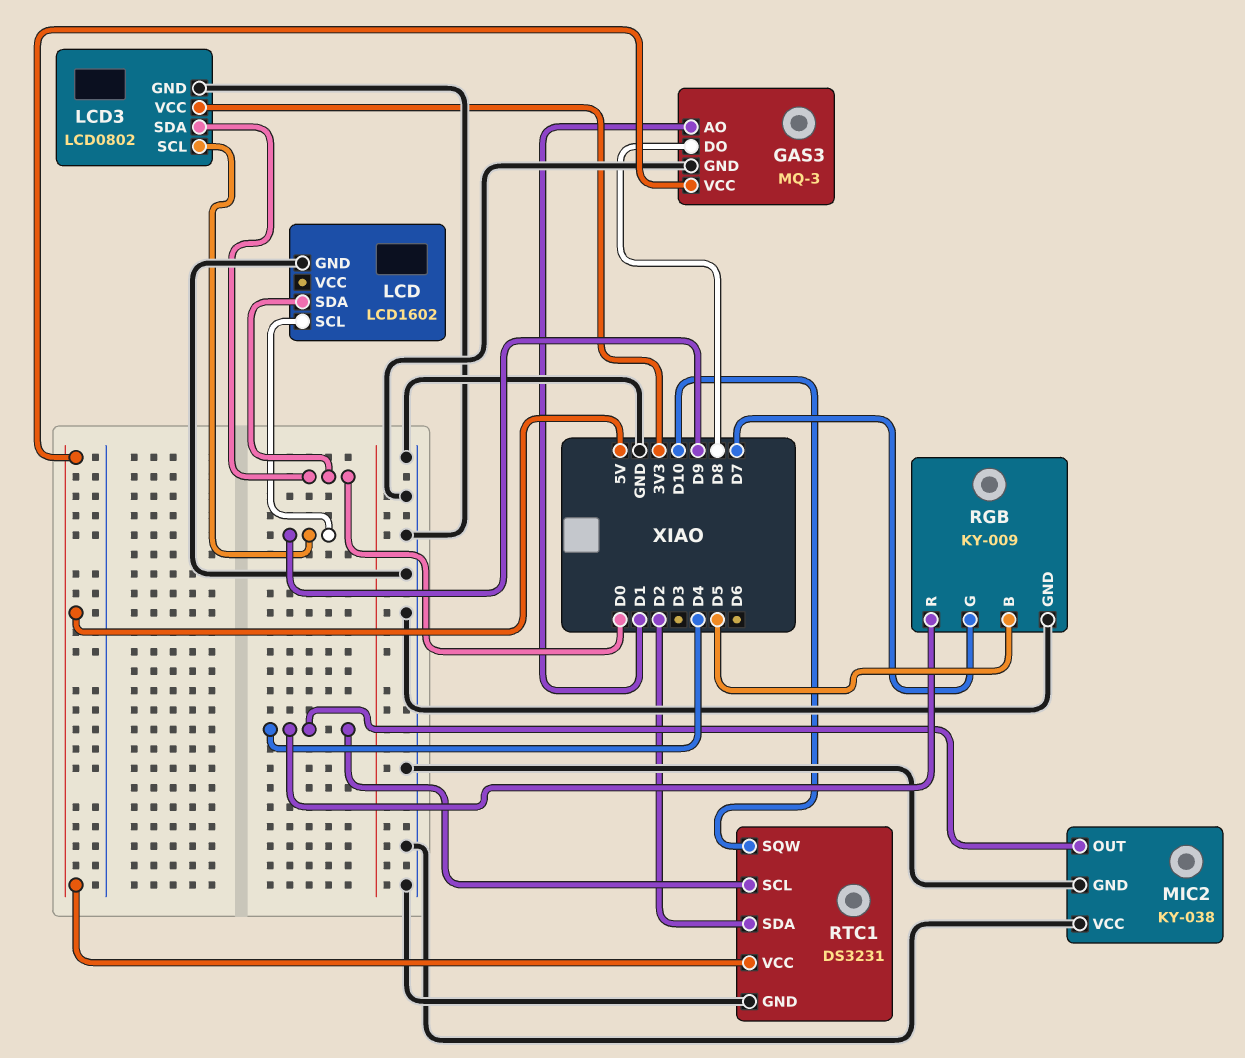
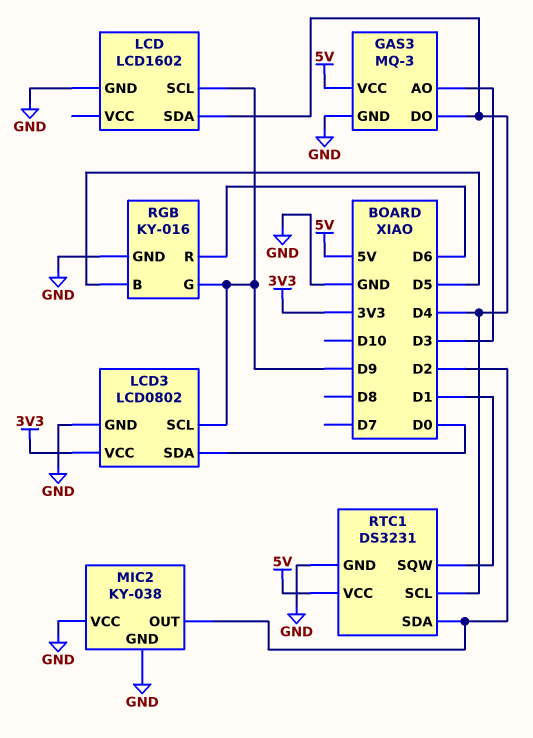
GAS3 pin AO: D1 -> D3
GAS3 pin DO: D8 -> D4
LCD pin SDA: D0 -> D4
MIC2 pin OUT: D4 -> D2
RGB: KY-009 -> KY-016
RGB pin G: D7 -> D9
RGB pin R: D4 -> D6
RTC1 pin SQW: D10 -> D1

